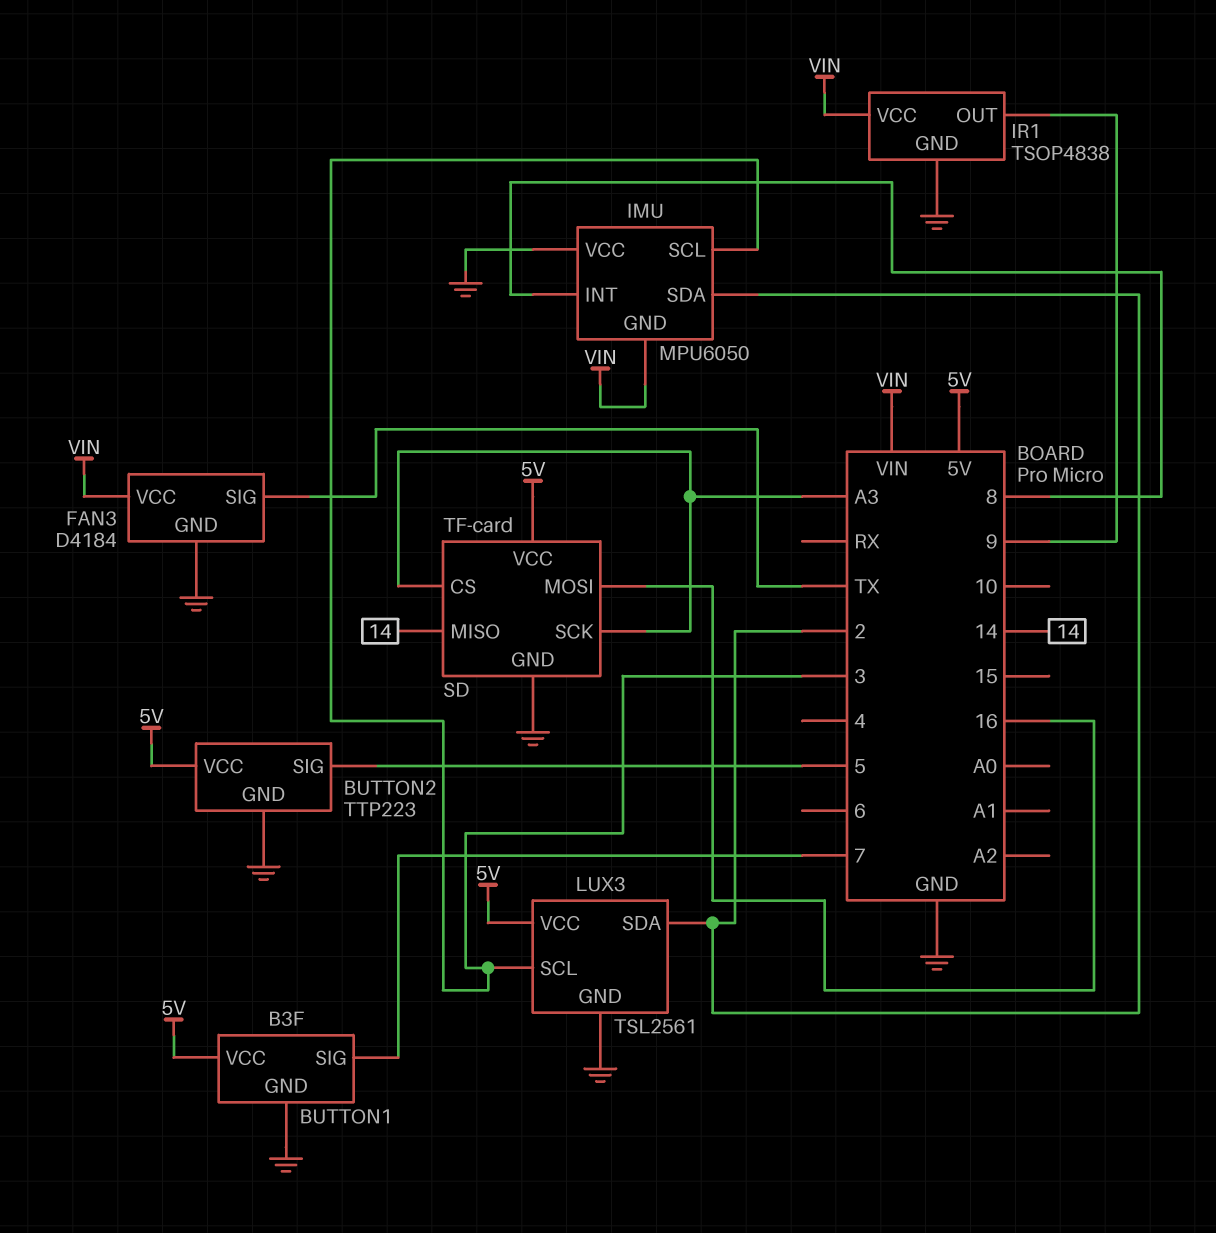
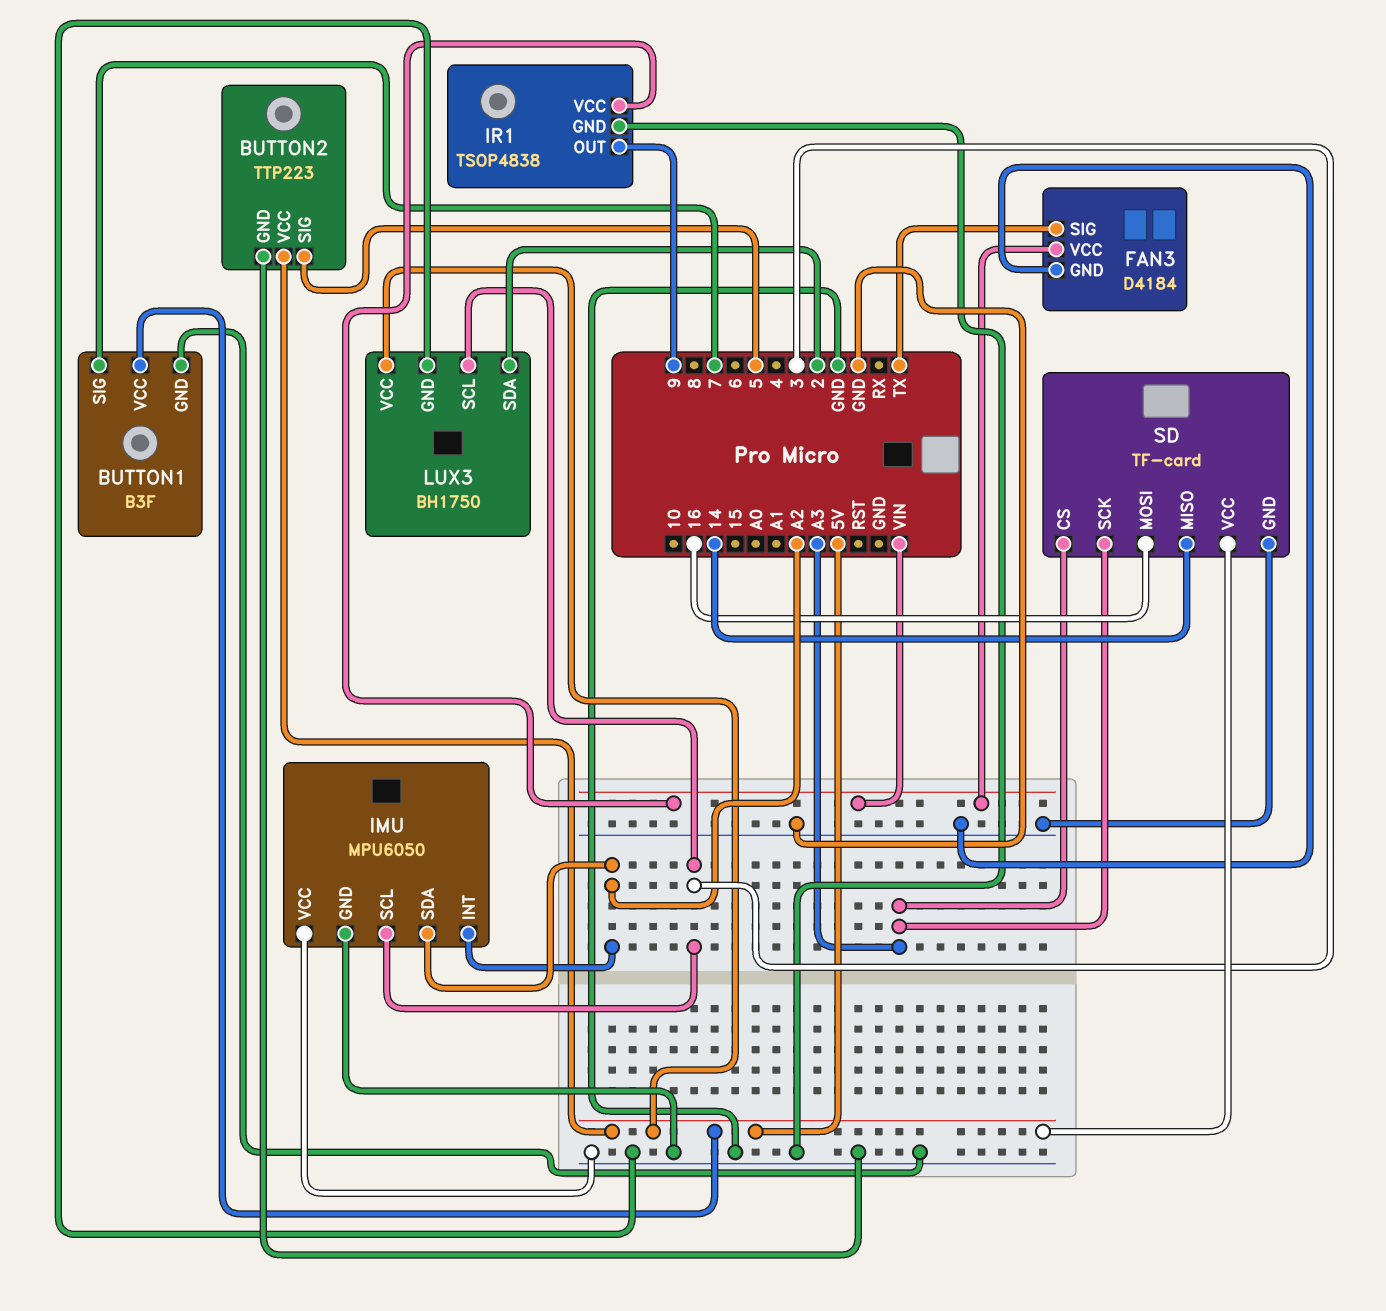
IMU pin GND: VIN -> GND
IMU pin INT: 8 -> A2
IMU pin SDA: 2 -> A2
LUX3: TSL2561 -> BH1750

